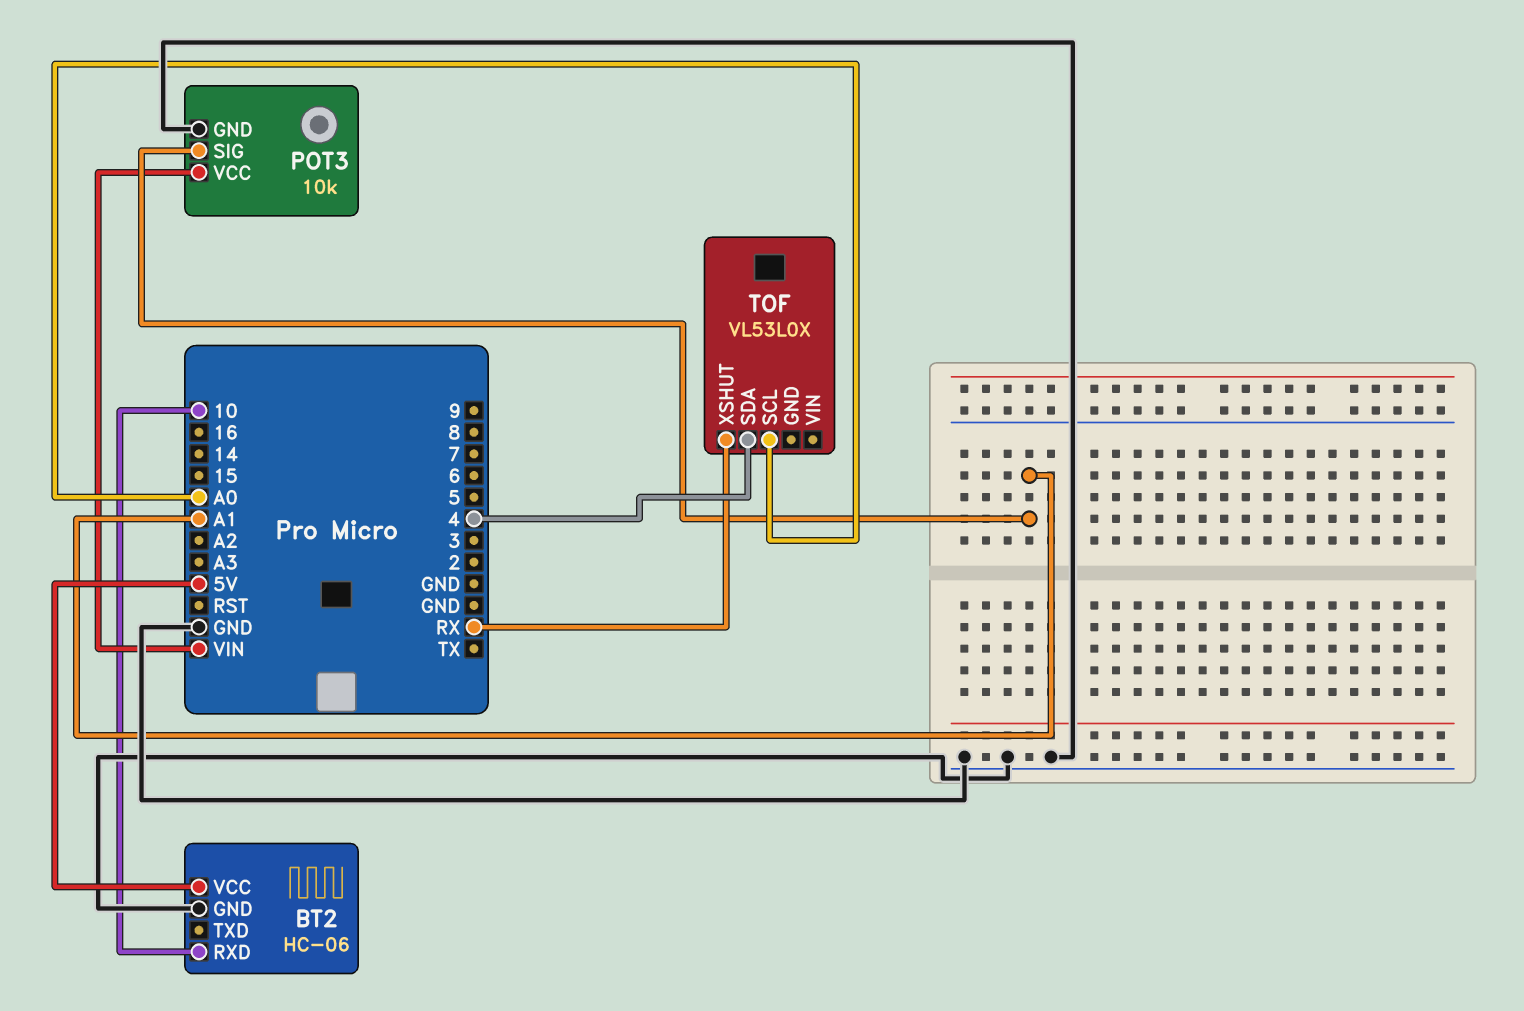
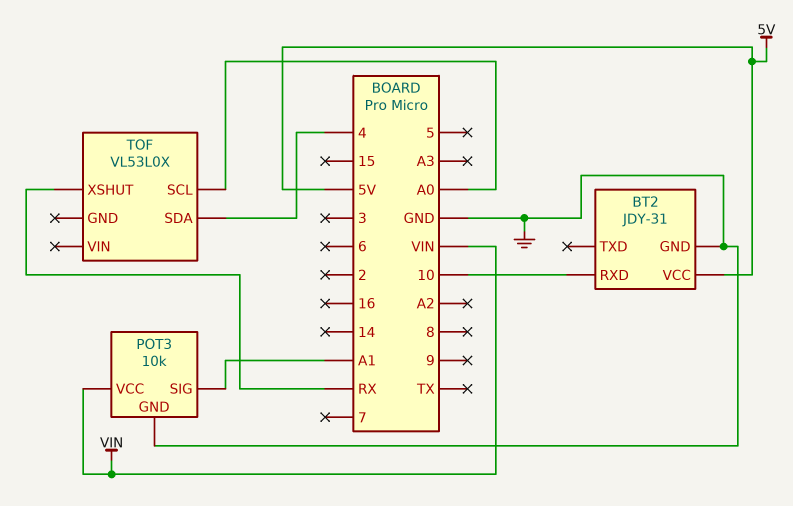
BT2: HC-06 -> JDY-31

